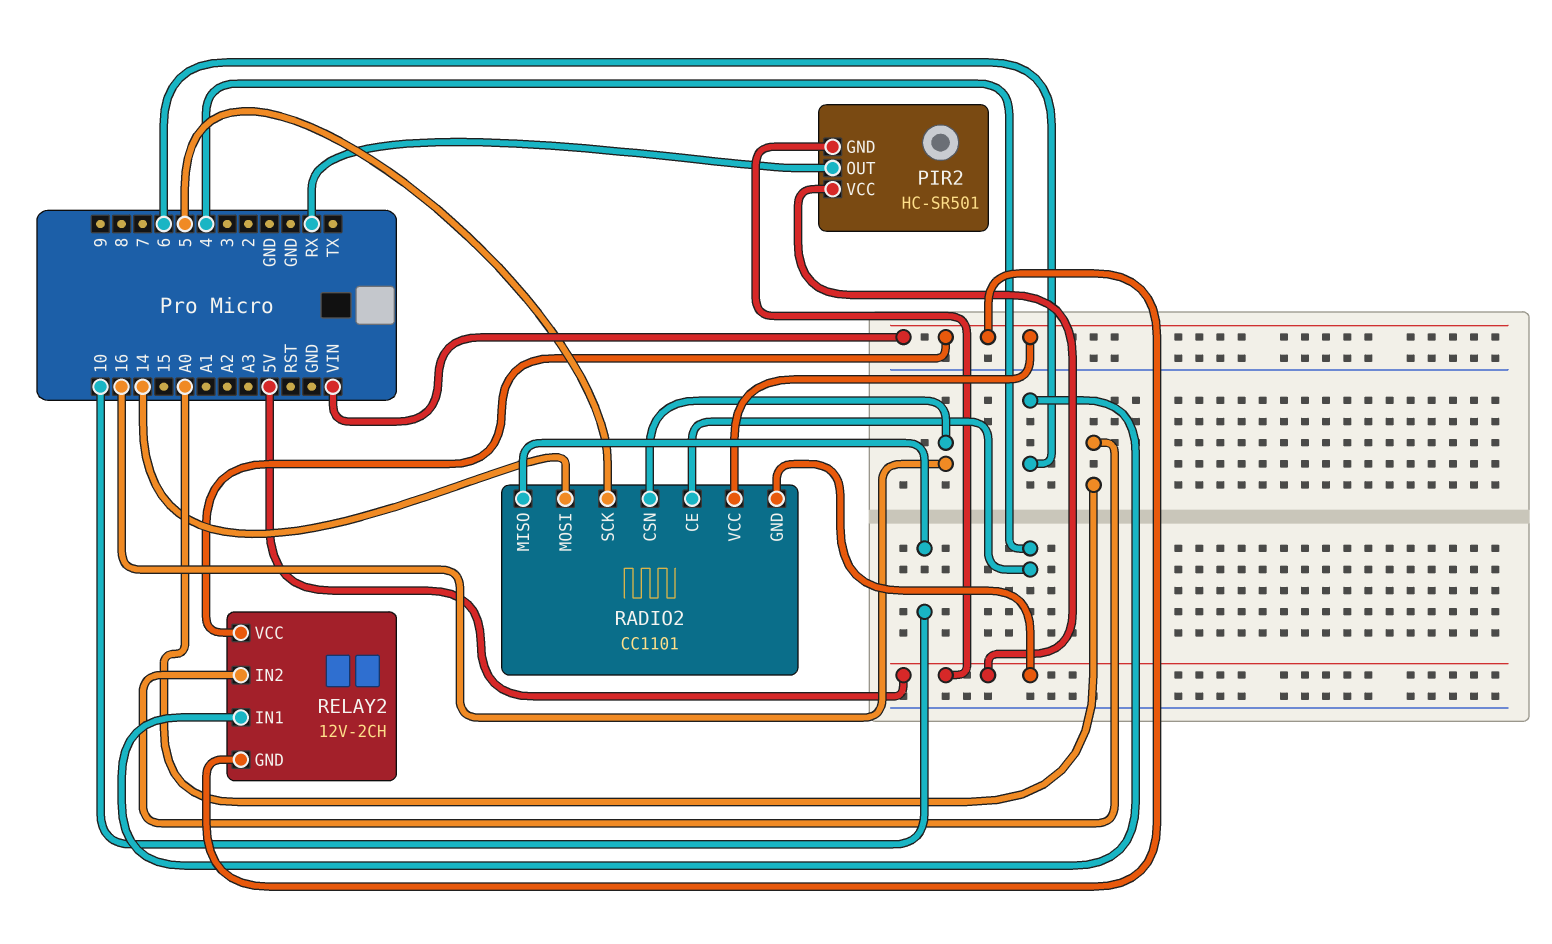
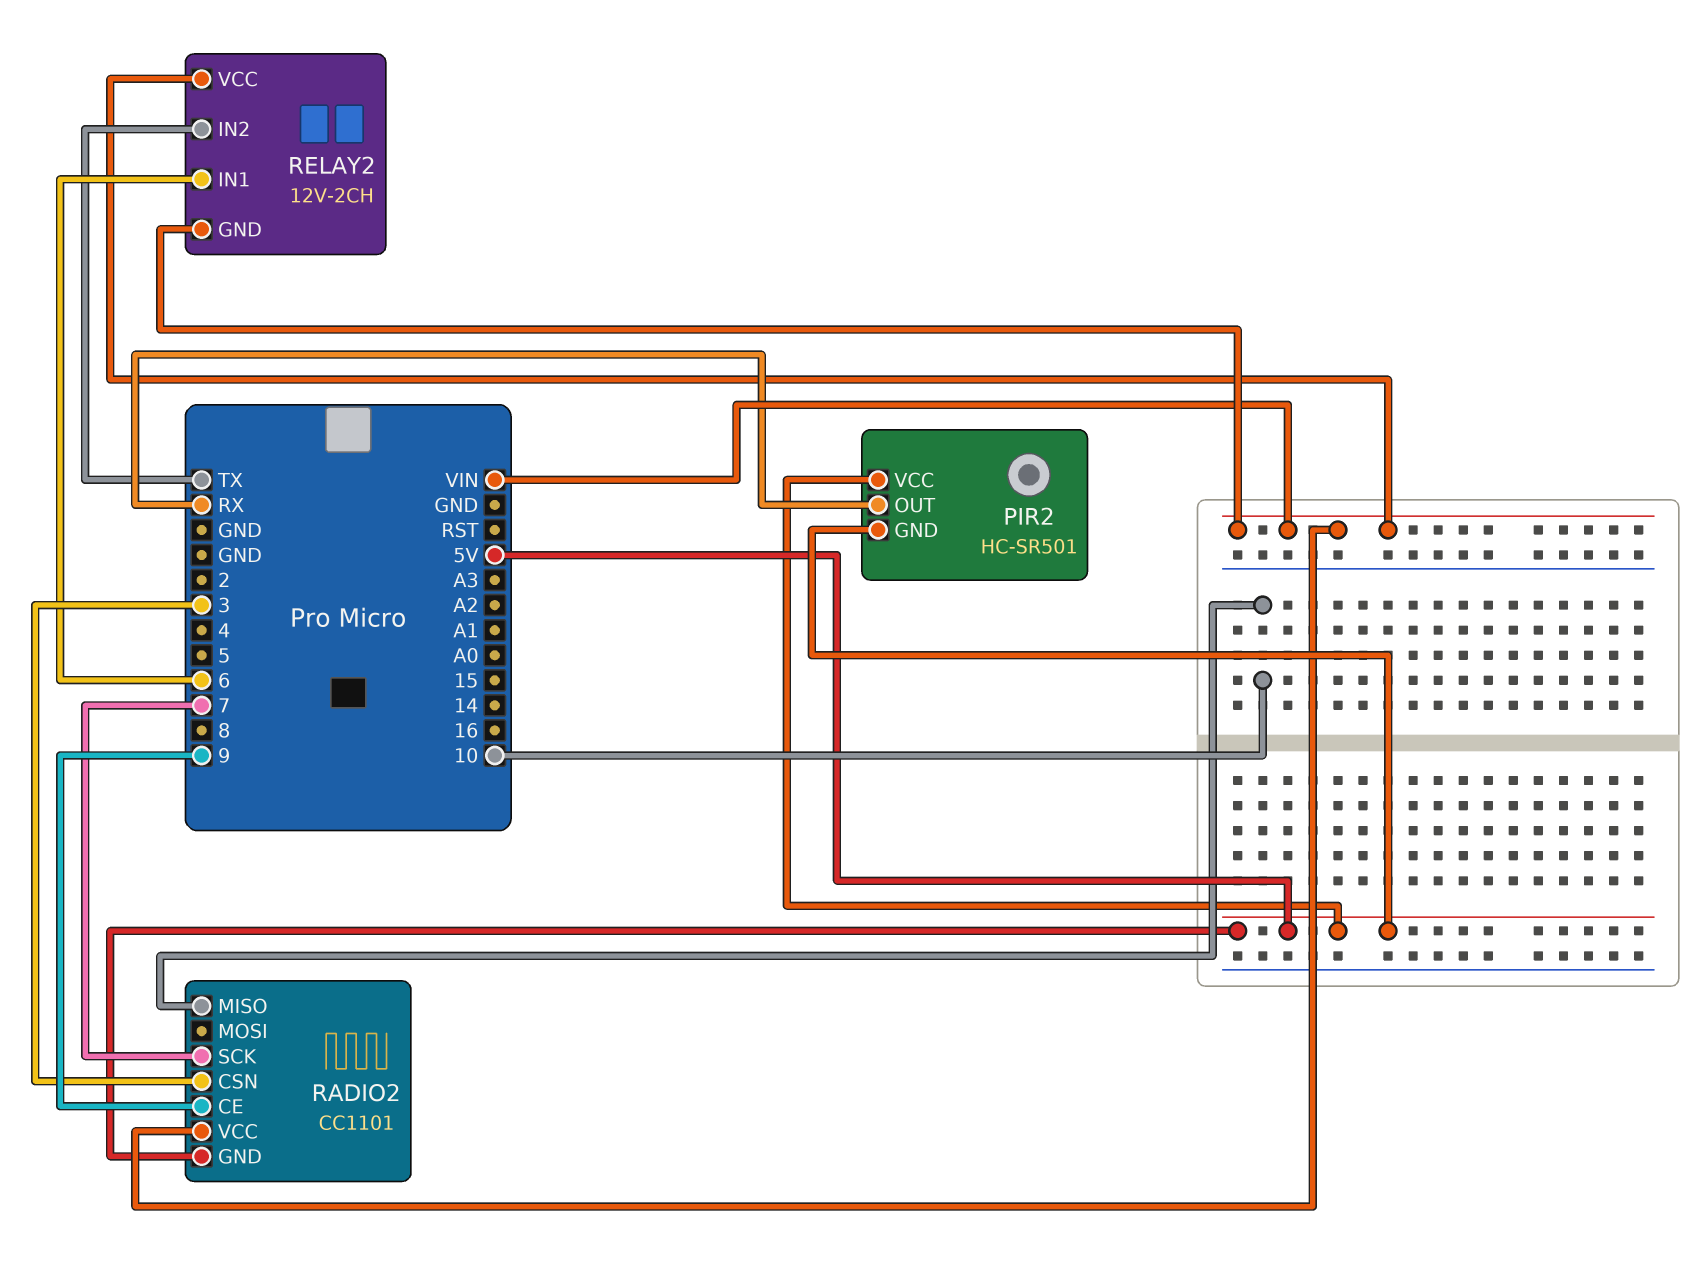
RADIO2 pin CE: 4 -> 9
RADIO2 pin CSN: 16 -> 3
RADIO2 pin MOSI: 14 -> none
RADIO2 pin SCK: 5 -> 7
RELAY2 pin IN2: A0 -> TX

